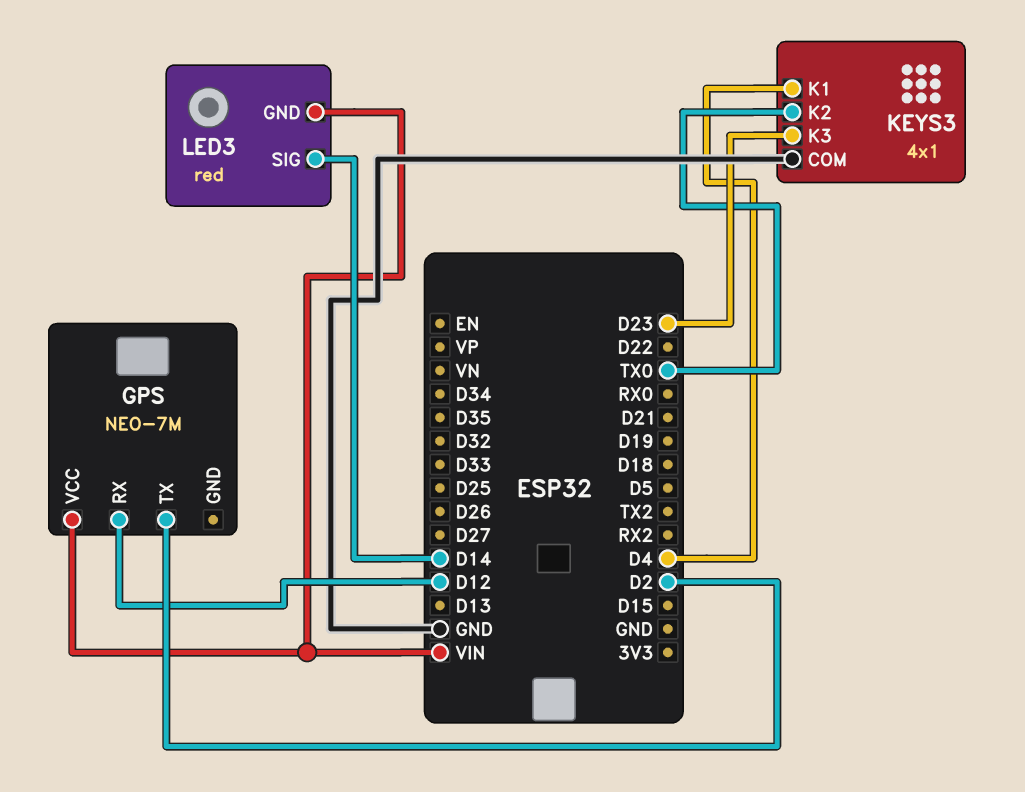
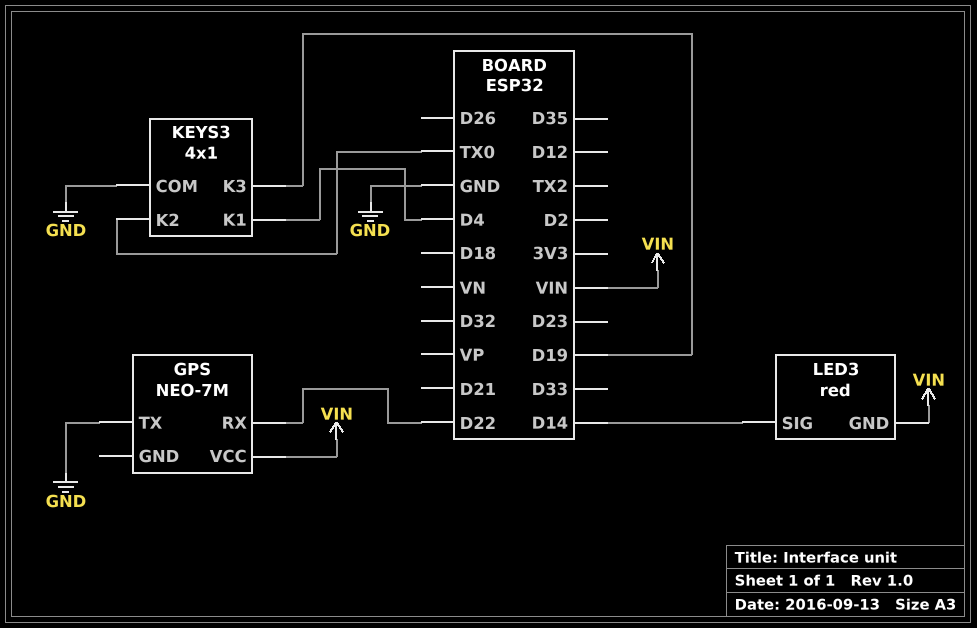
GPS pin RX: D12 -> D22
GPS pin TX: D2 -> GND
KEYS3 pin K3: D23 -> D19

